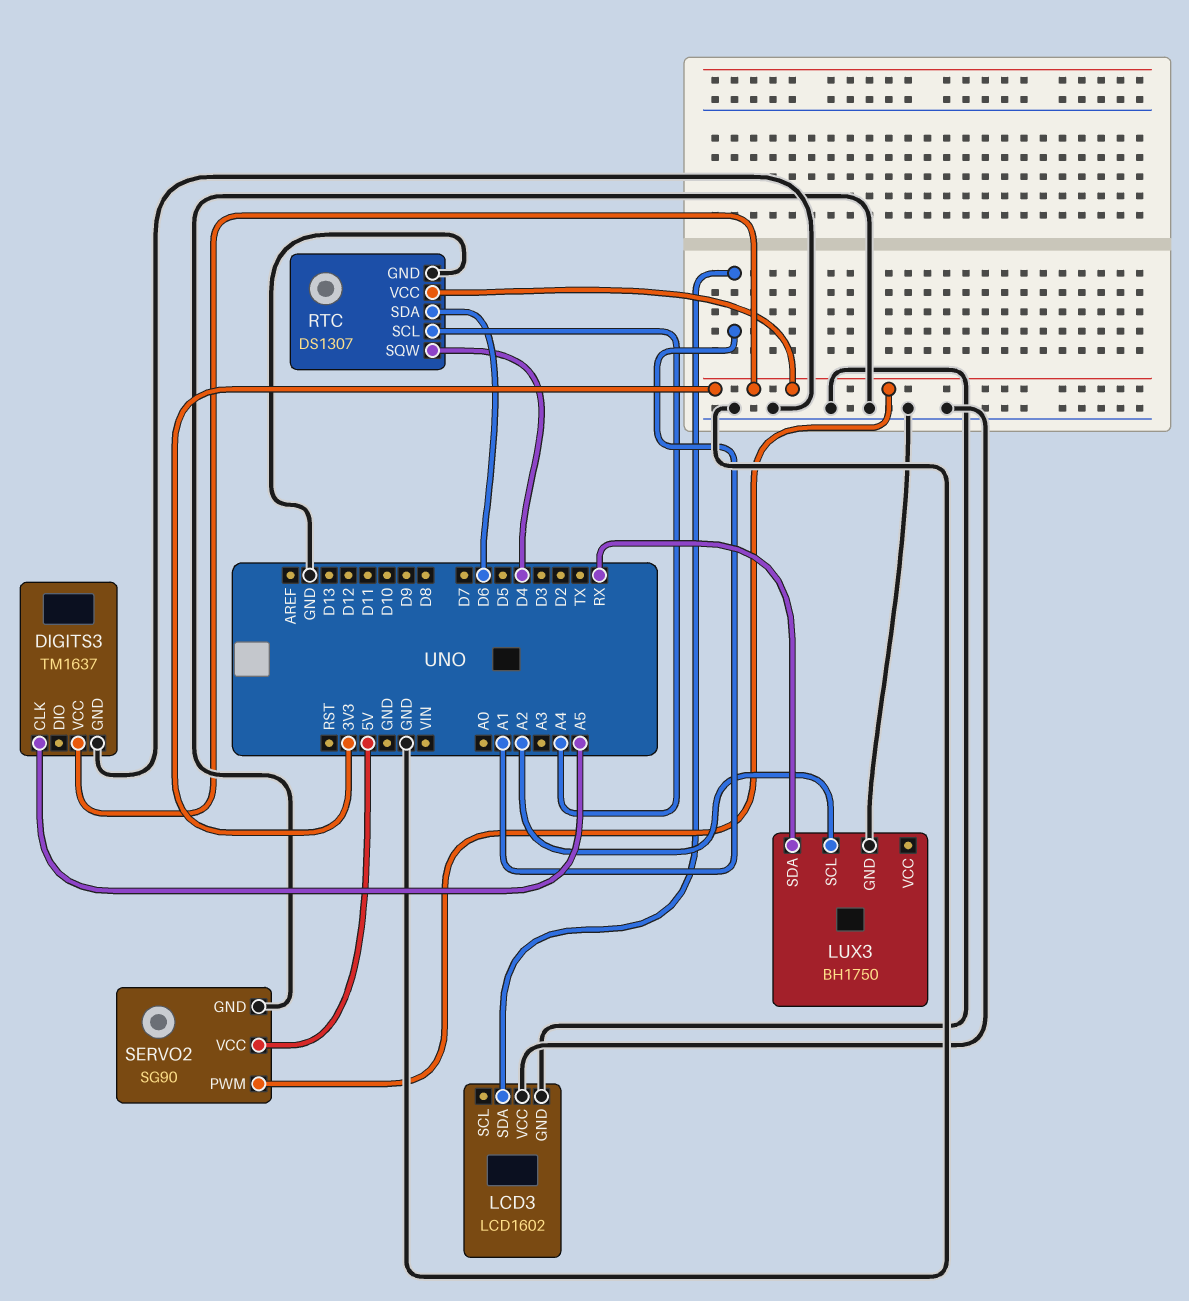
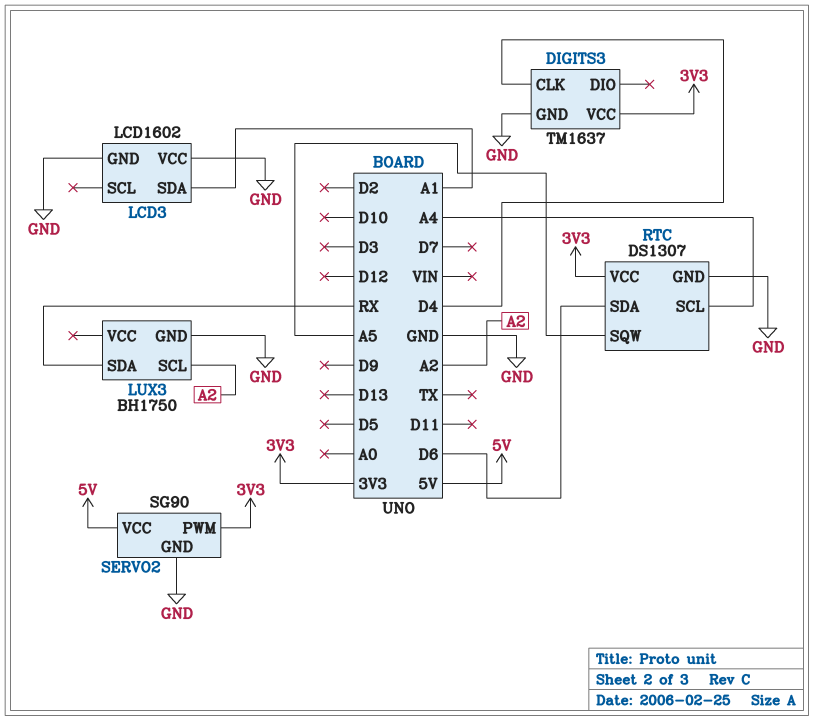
DIGITS3 pin CLK: A5 -> D4
RTC pin SQW: D4 -> A5

